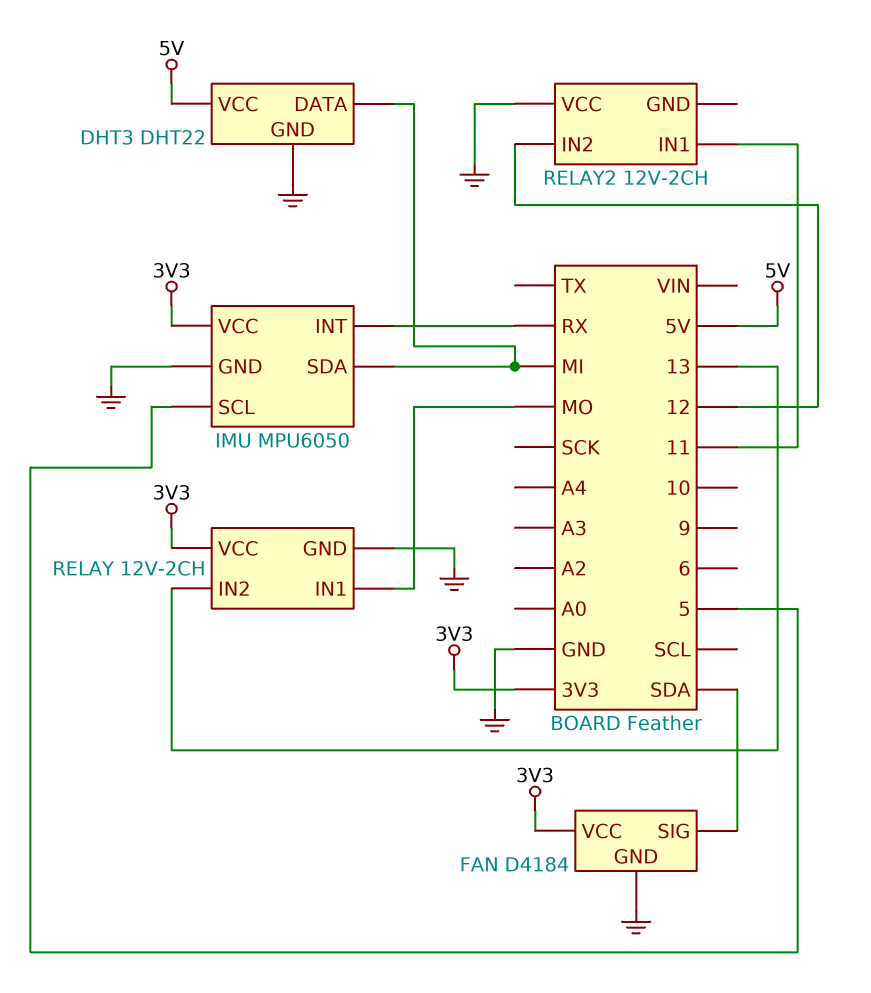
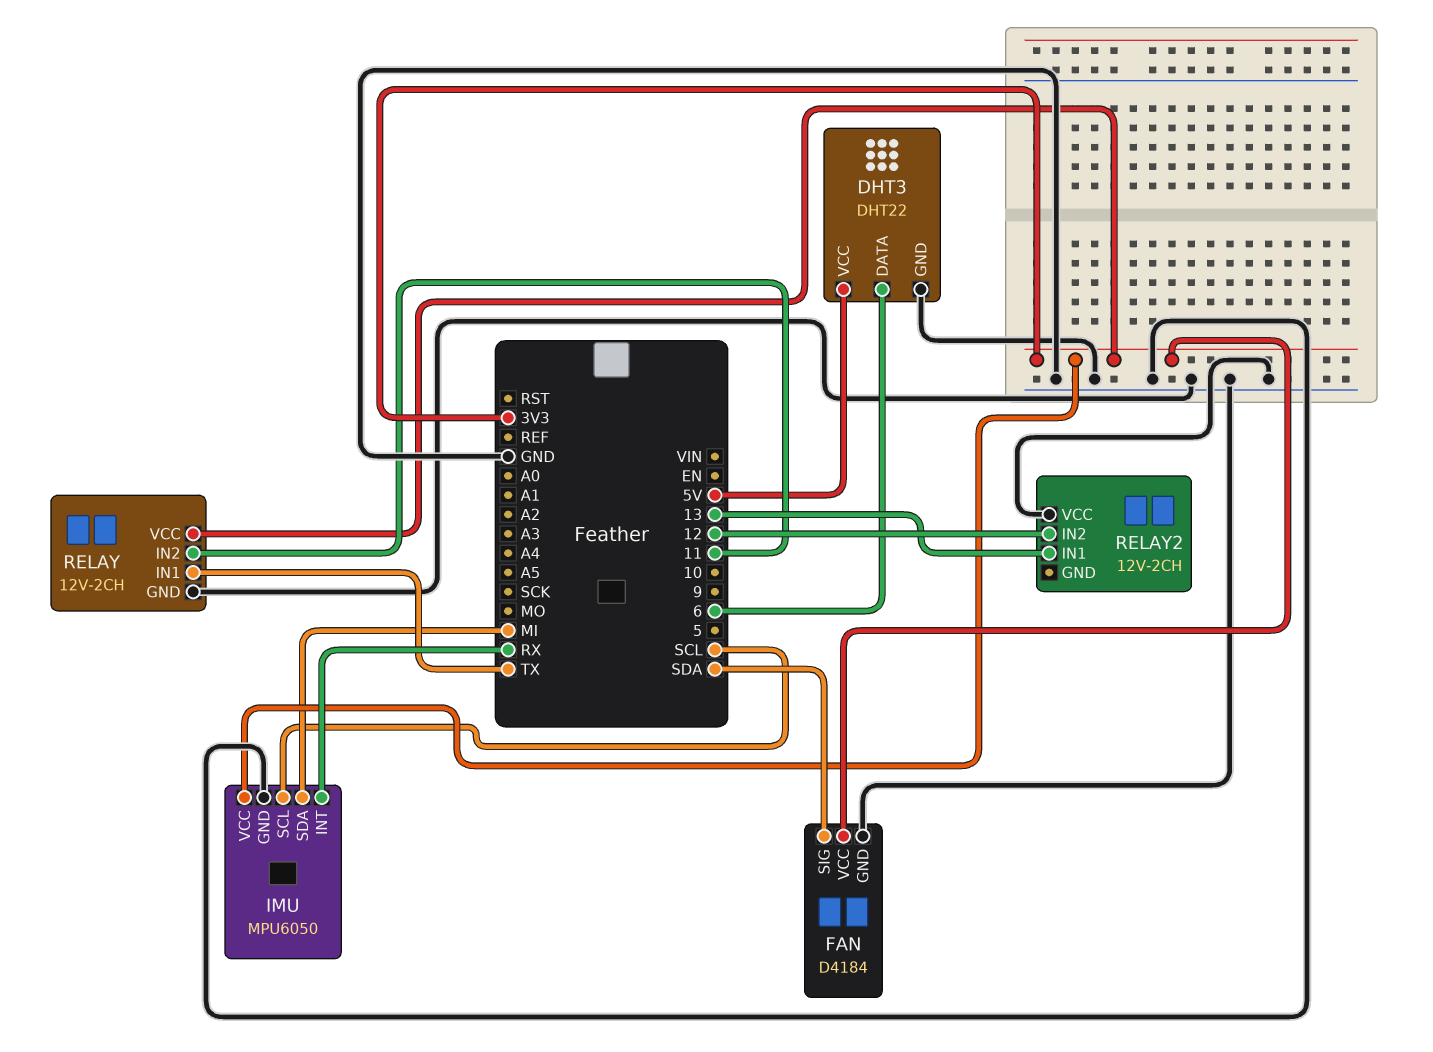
DHT3 pin DATA: MI -> 6
IMU pin SCL: 5 -> SCL
RELAY pin IN1: MO -> TX
RELAY pin IN2: 13 -> 11
RELAY2 pin IN1: 11 -> 13

